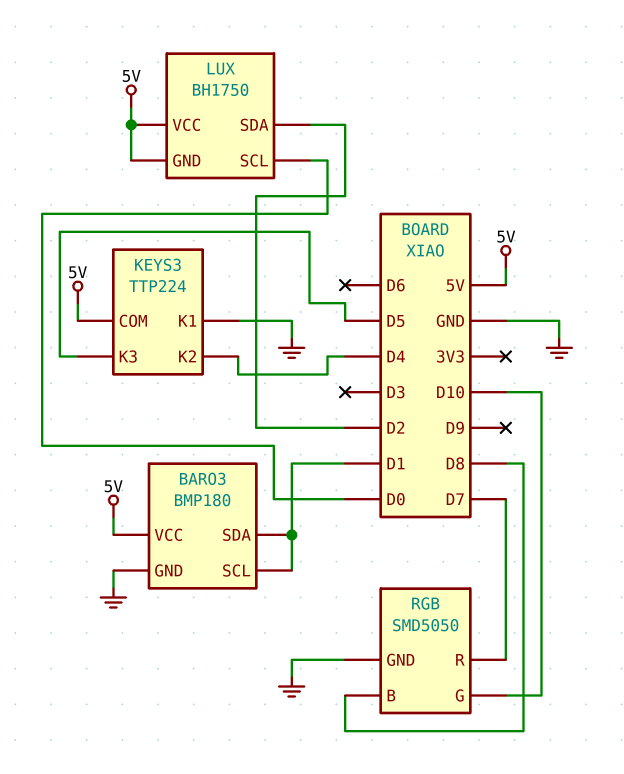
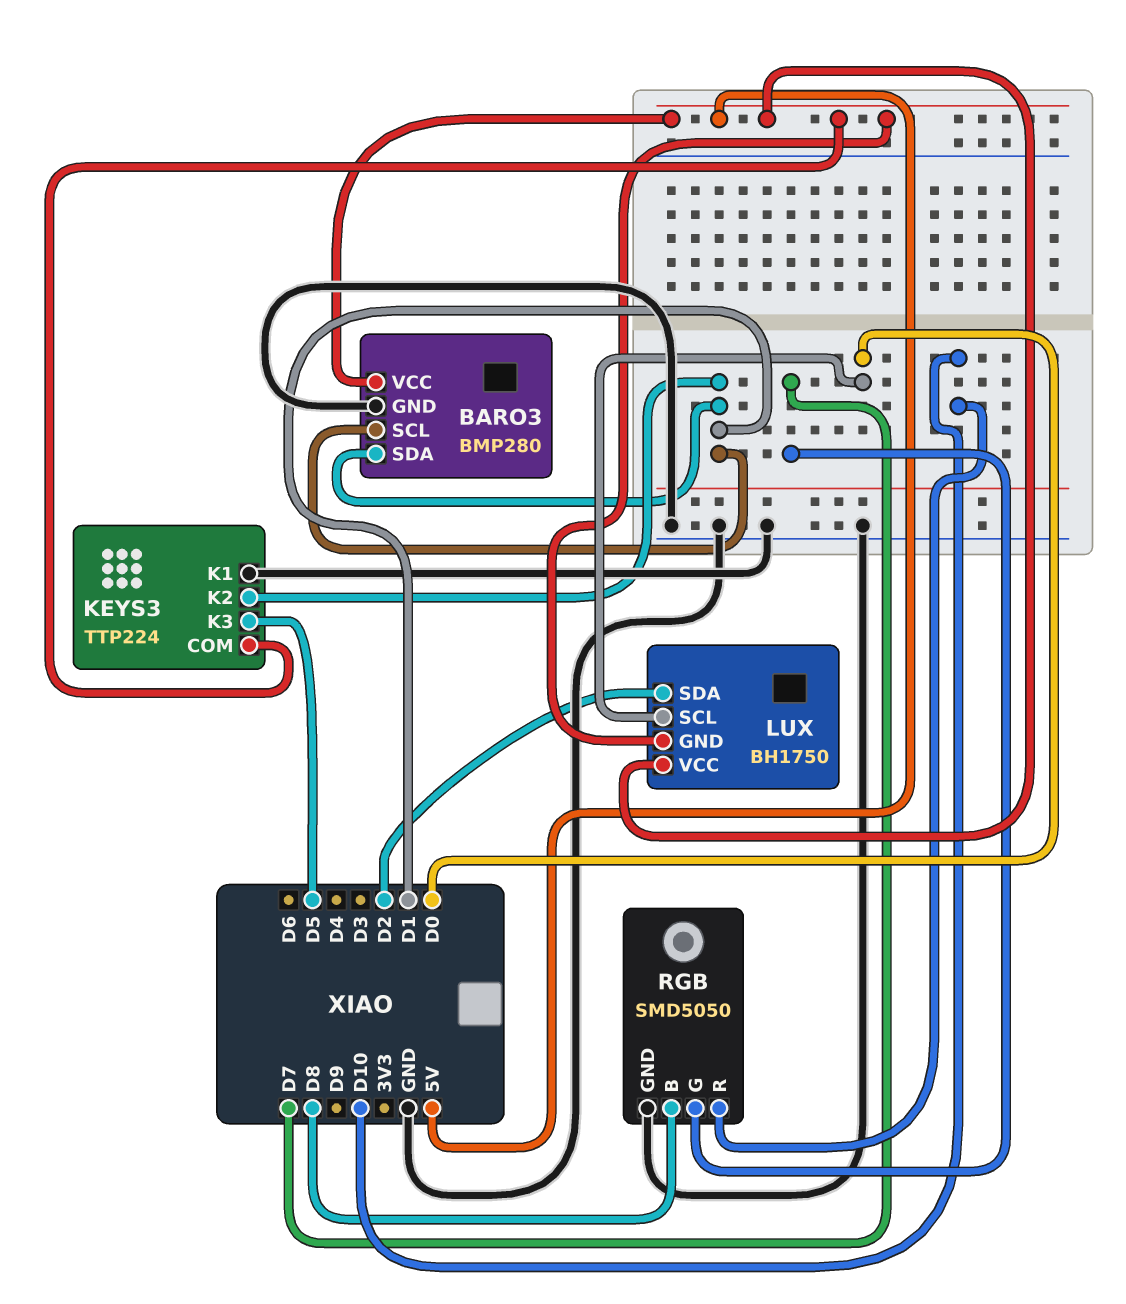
BARO3: BMP180 -> BMP280
KEYS3 pin K2: D4 -> D1
RGB pin G: D10 -> D7
RGB pin R: D7 -> D10

